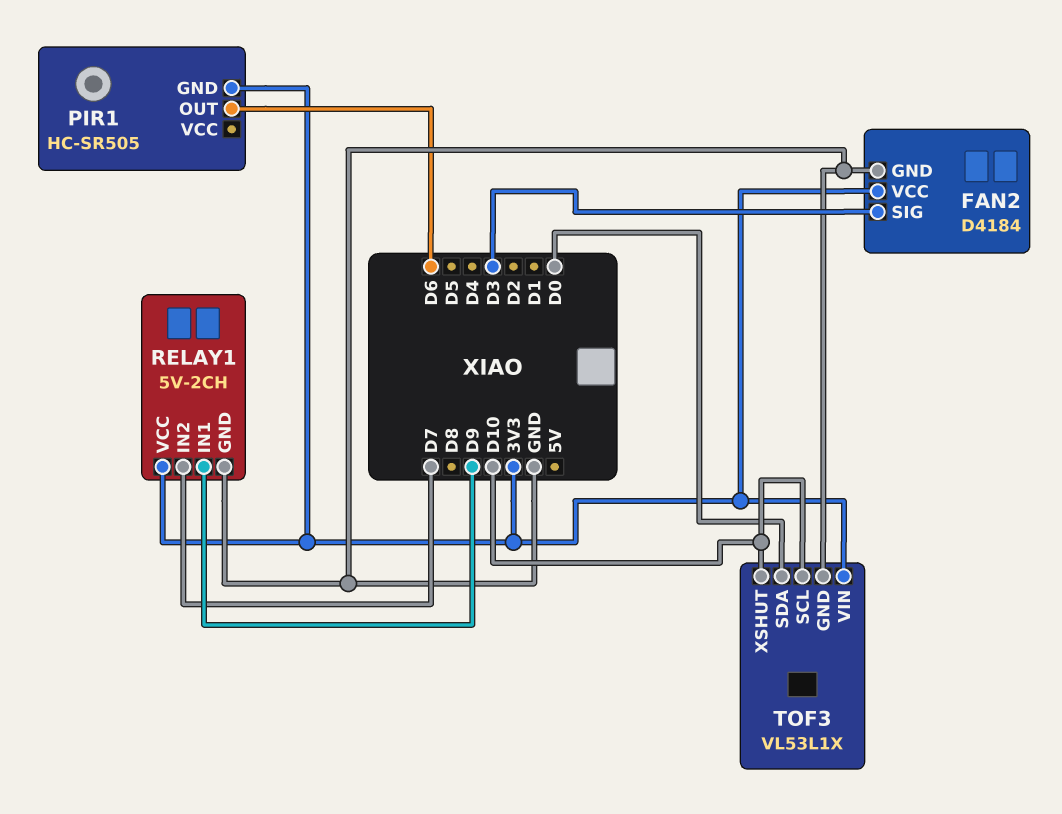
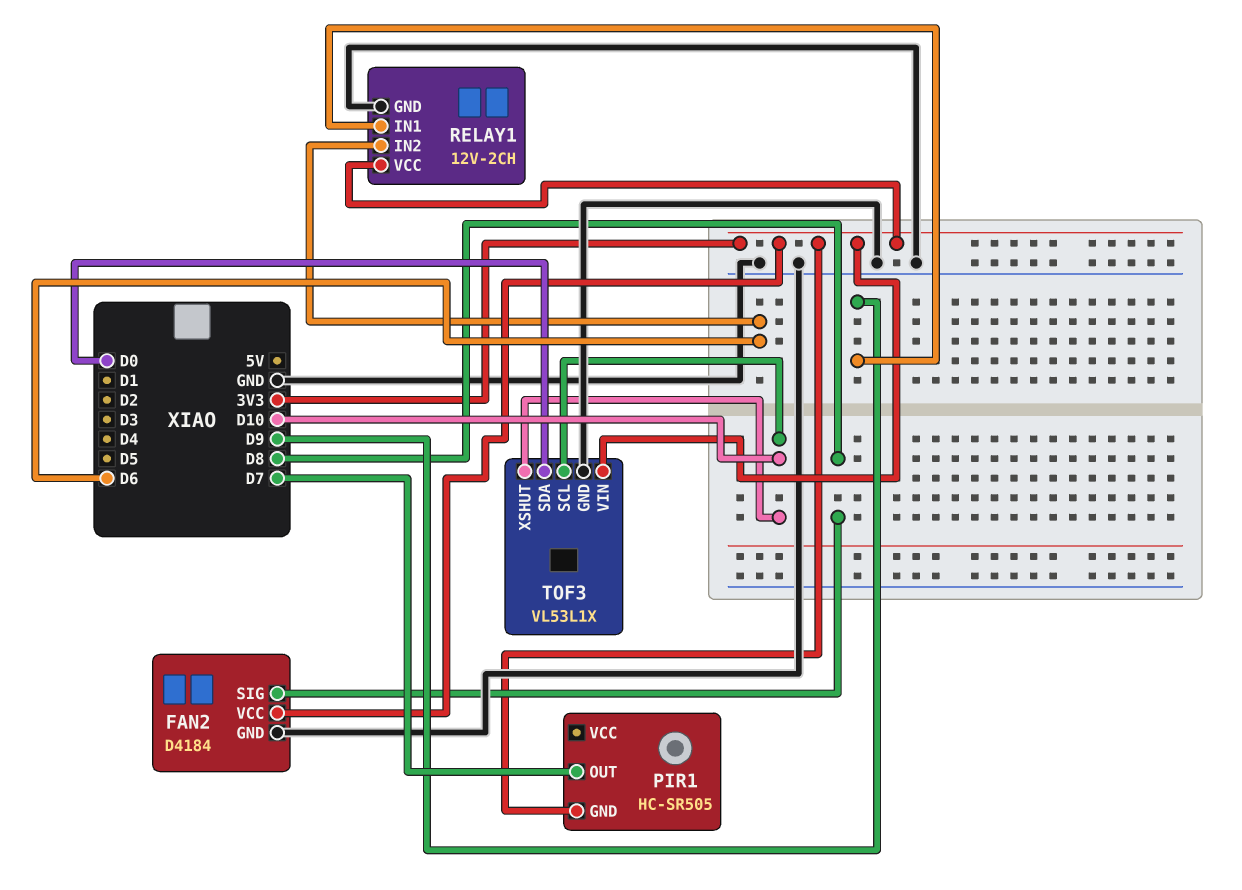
FAN2 pin SIG: D3 -> D8
PIR1 pin OUT: D6 -> D7
RELAY1: 5V-2CH -> 12V-2CH
RELAY1 pin IN2: D7 -> D6

